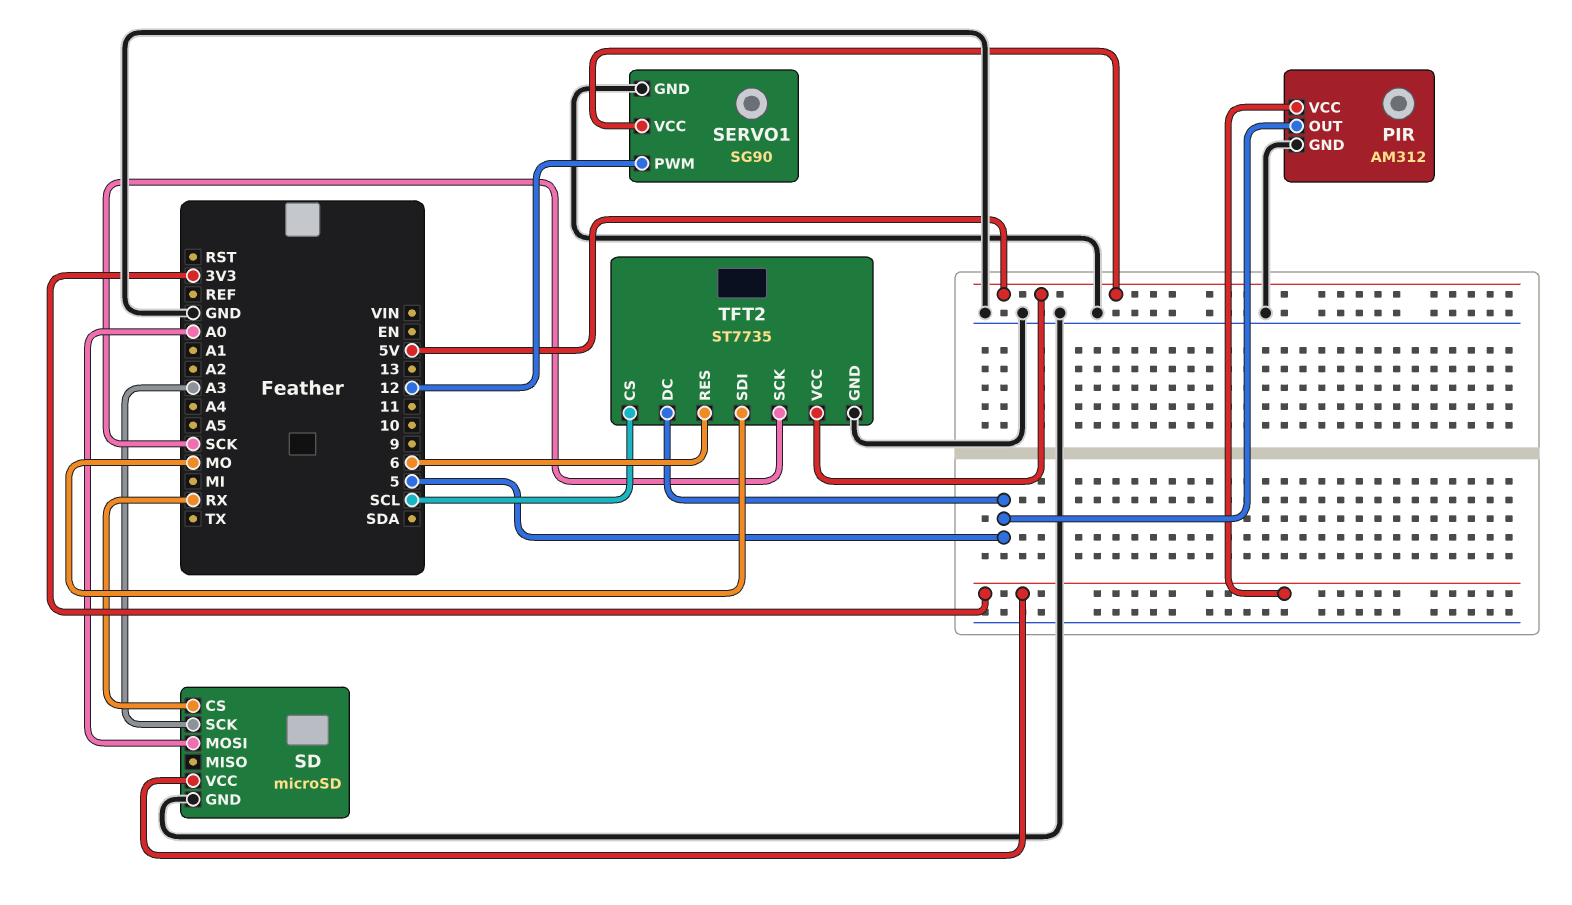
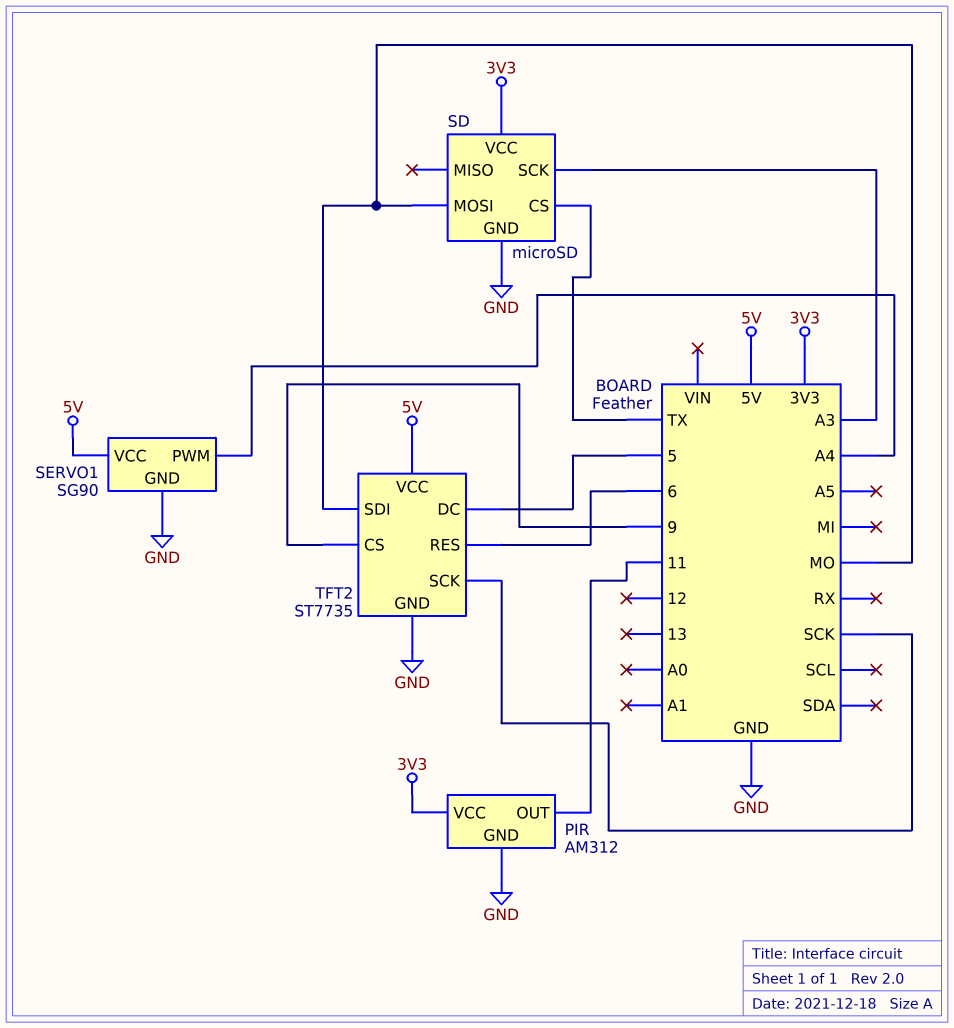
PIR pin OUT: 5 -> 11
SD pin CS: RX -> TX
SD pin MOSI: A0 -> MO
SERVO1 pin PWM: 12 -> A4
TFT2 pin CS: SCL -> 9

